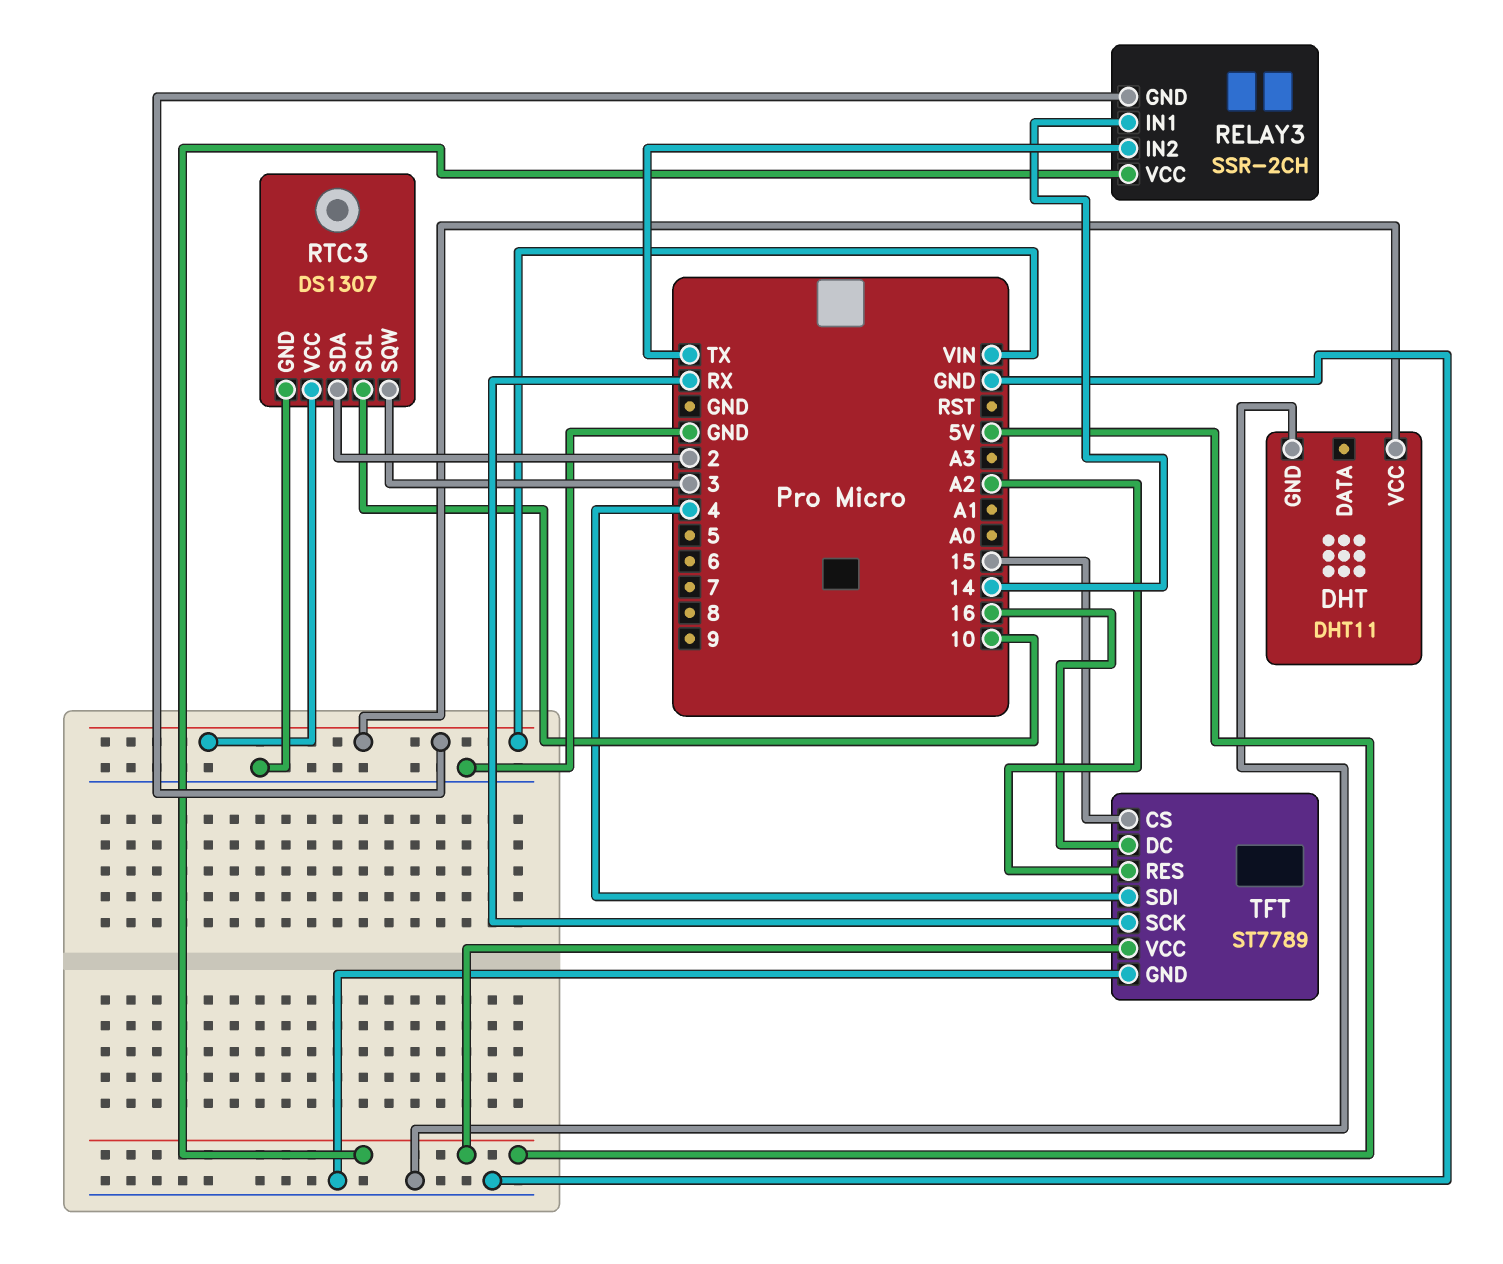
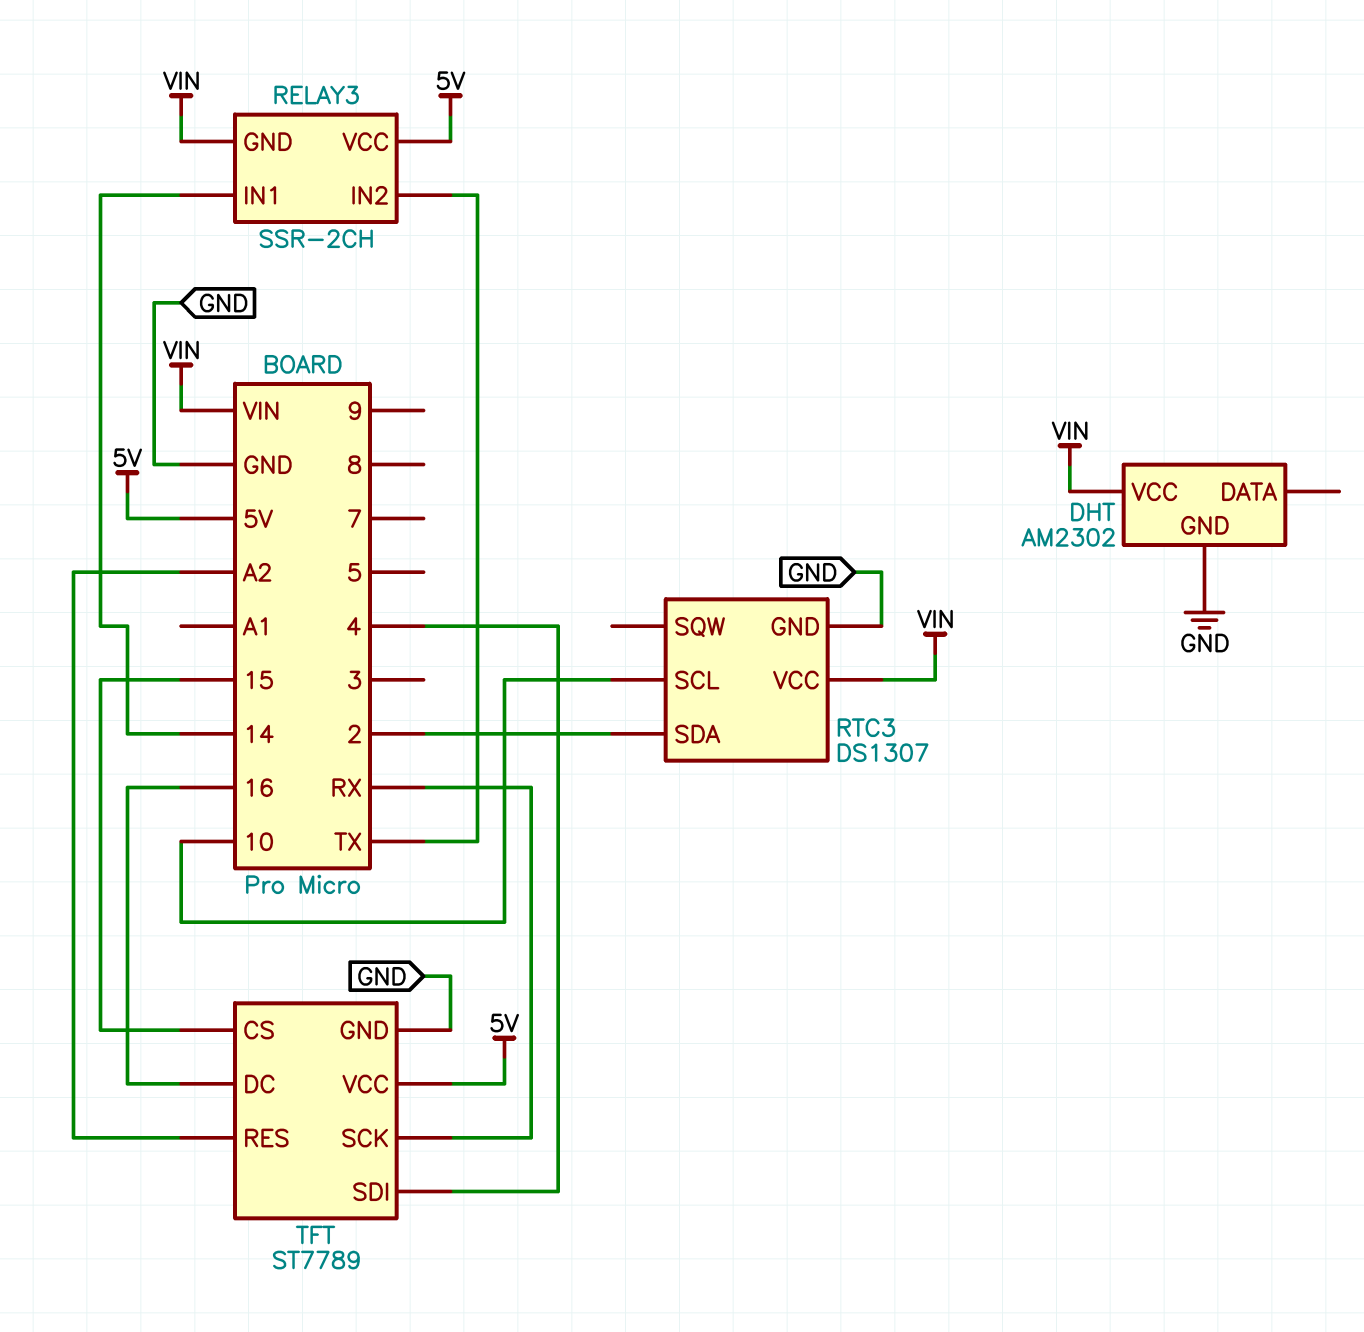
DHT: DHT11 -> AM2302
RTC3 pin SQW: 3 -> none

